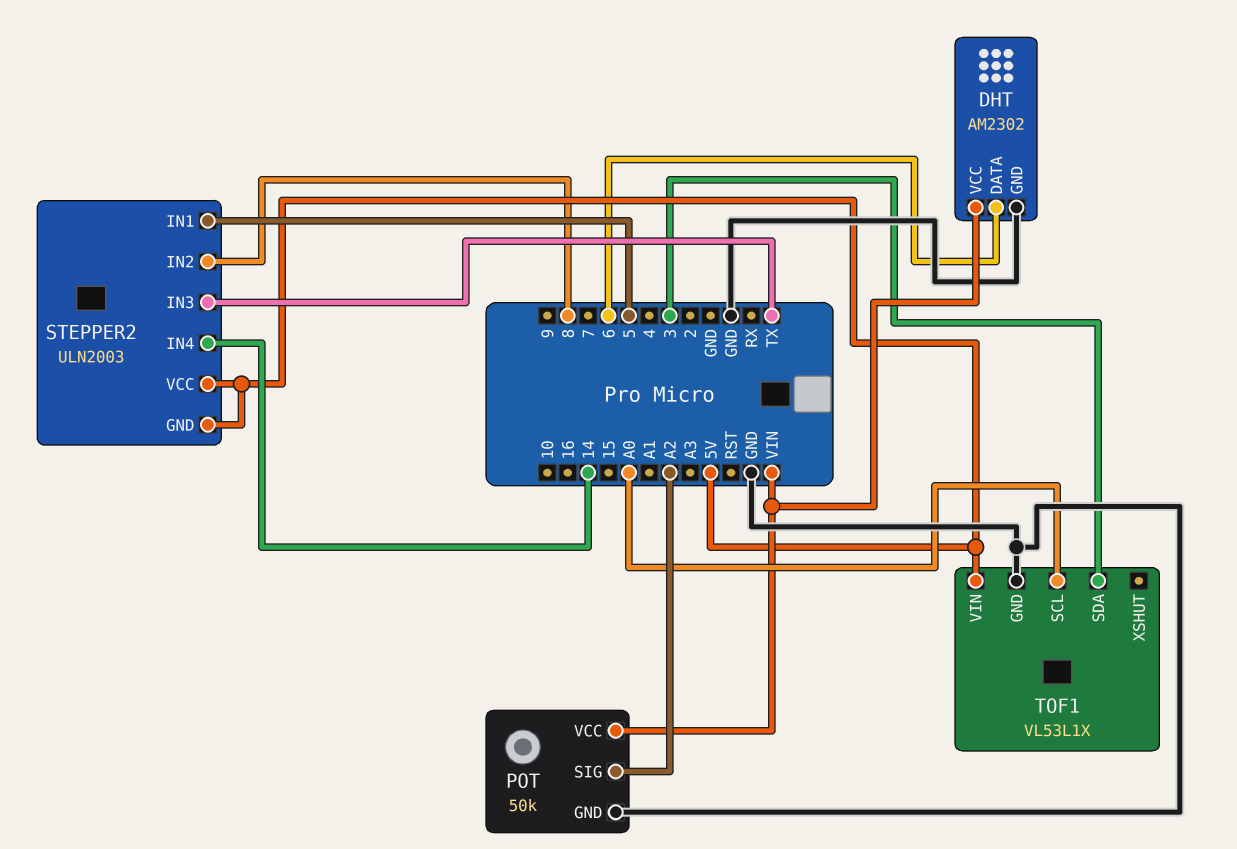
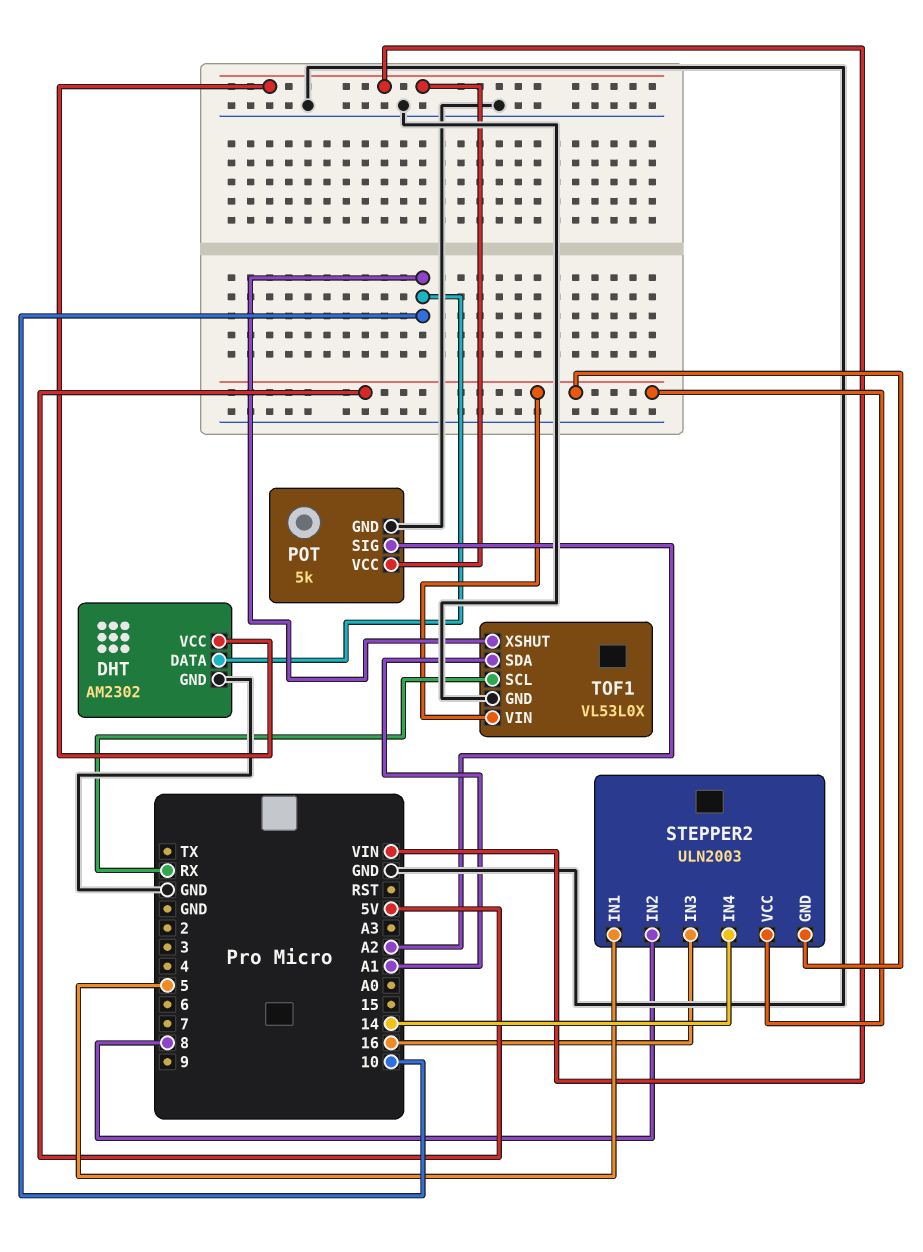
DHT pin DATA: 6 -> 10
POT: 50k -> 5k
STEPPER2 pin IN3: TX -> 16
TOF1: VL53L1X -> VL53L0X
TOF1 pin SCL: A0 -> RX
TOF1 pin SDA: 3 -> A1
TOF1 pin XSHUT: none -> 10

